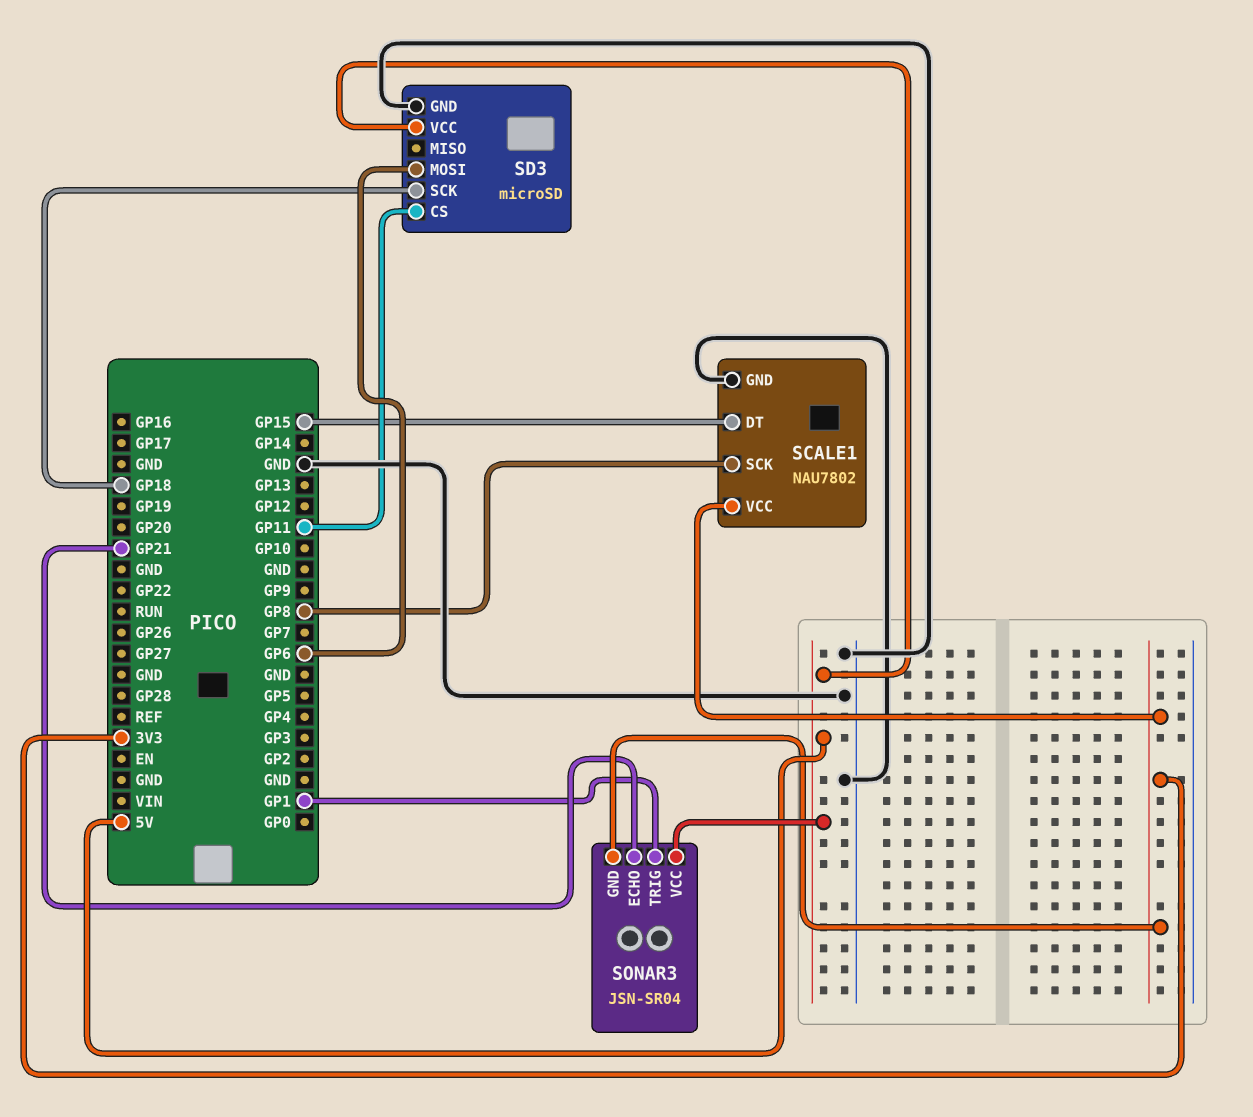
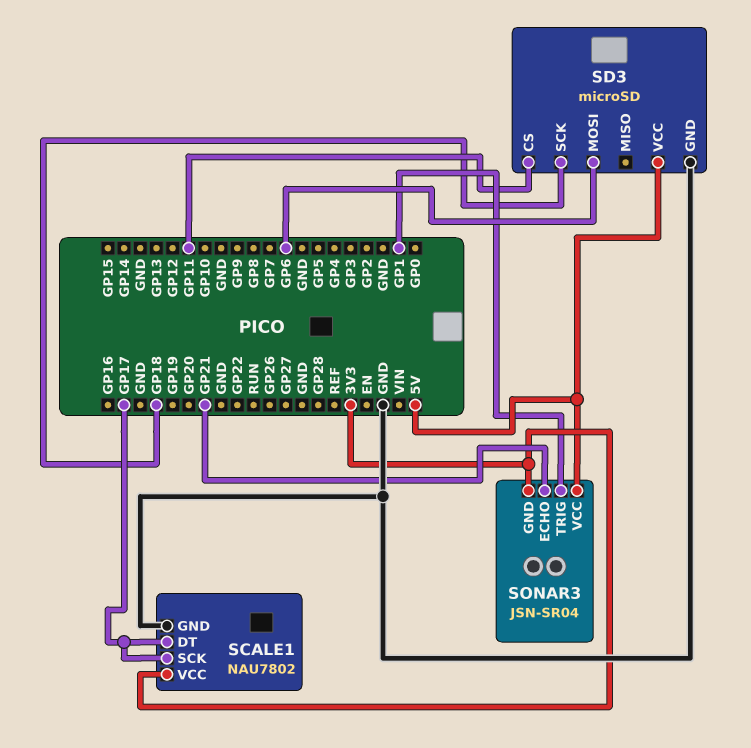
SCALE1 pin DT: GP15 -> GP17
SCALE1 pin SCK: GP8 -> GP17

